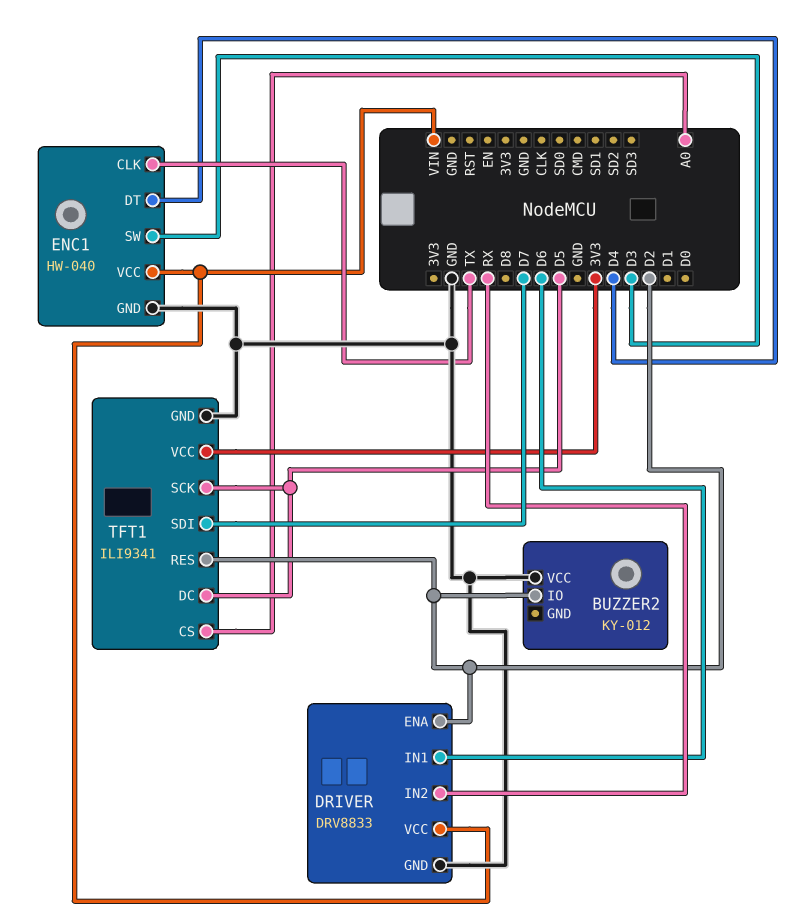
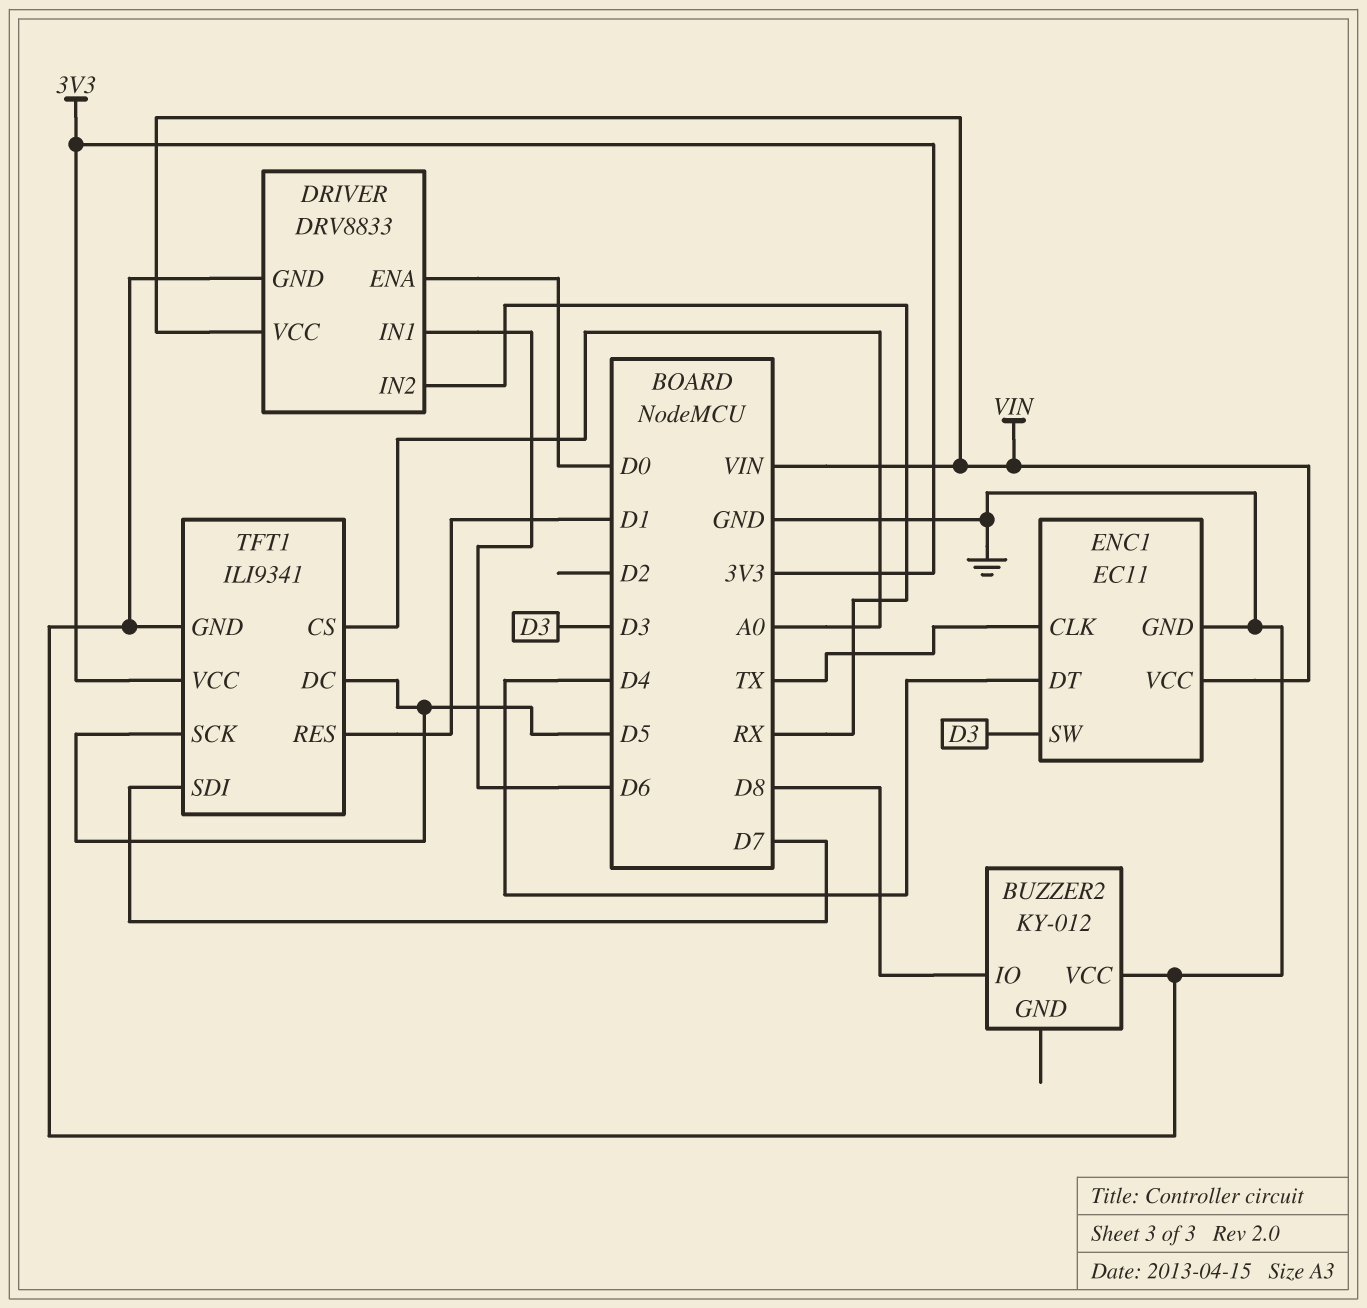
BUZZER2 pin IO: D2 -> D8
DRIVER pin ENA: D2 -> D0
ENC1: HW-040 -> EC11
TFT1 pin RES: D2 -> D1

